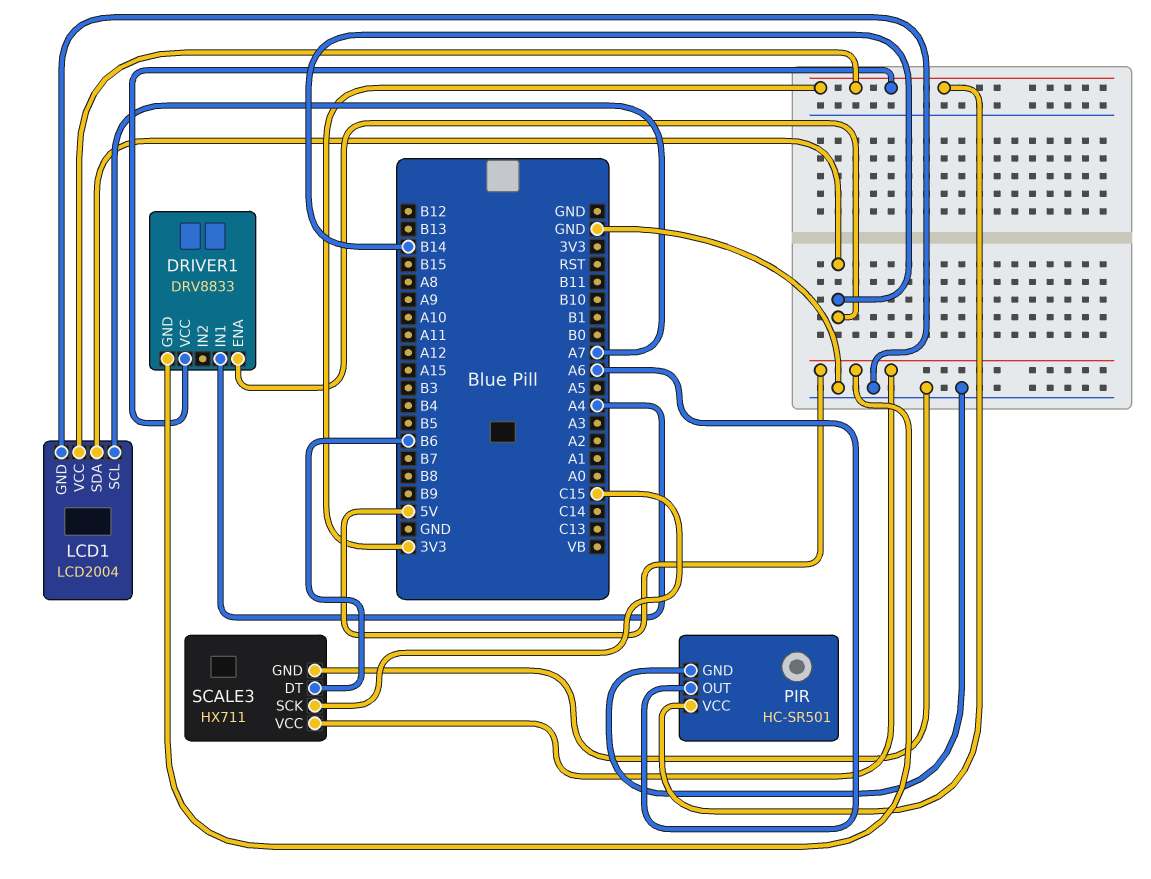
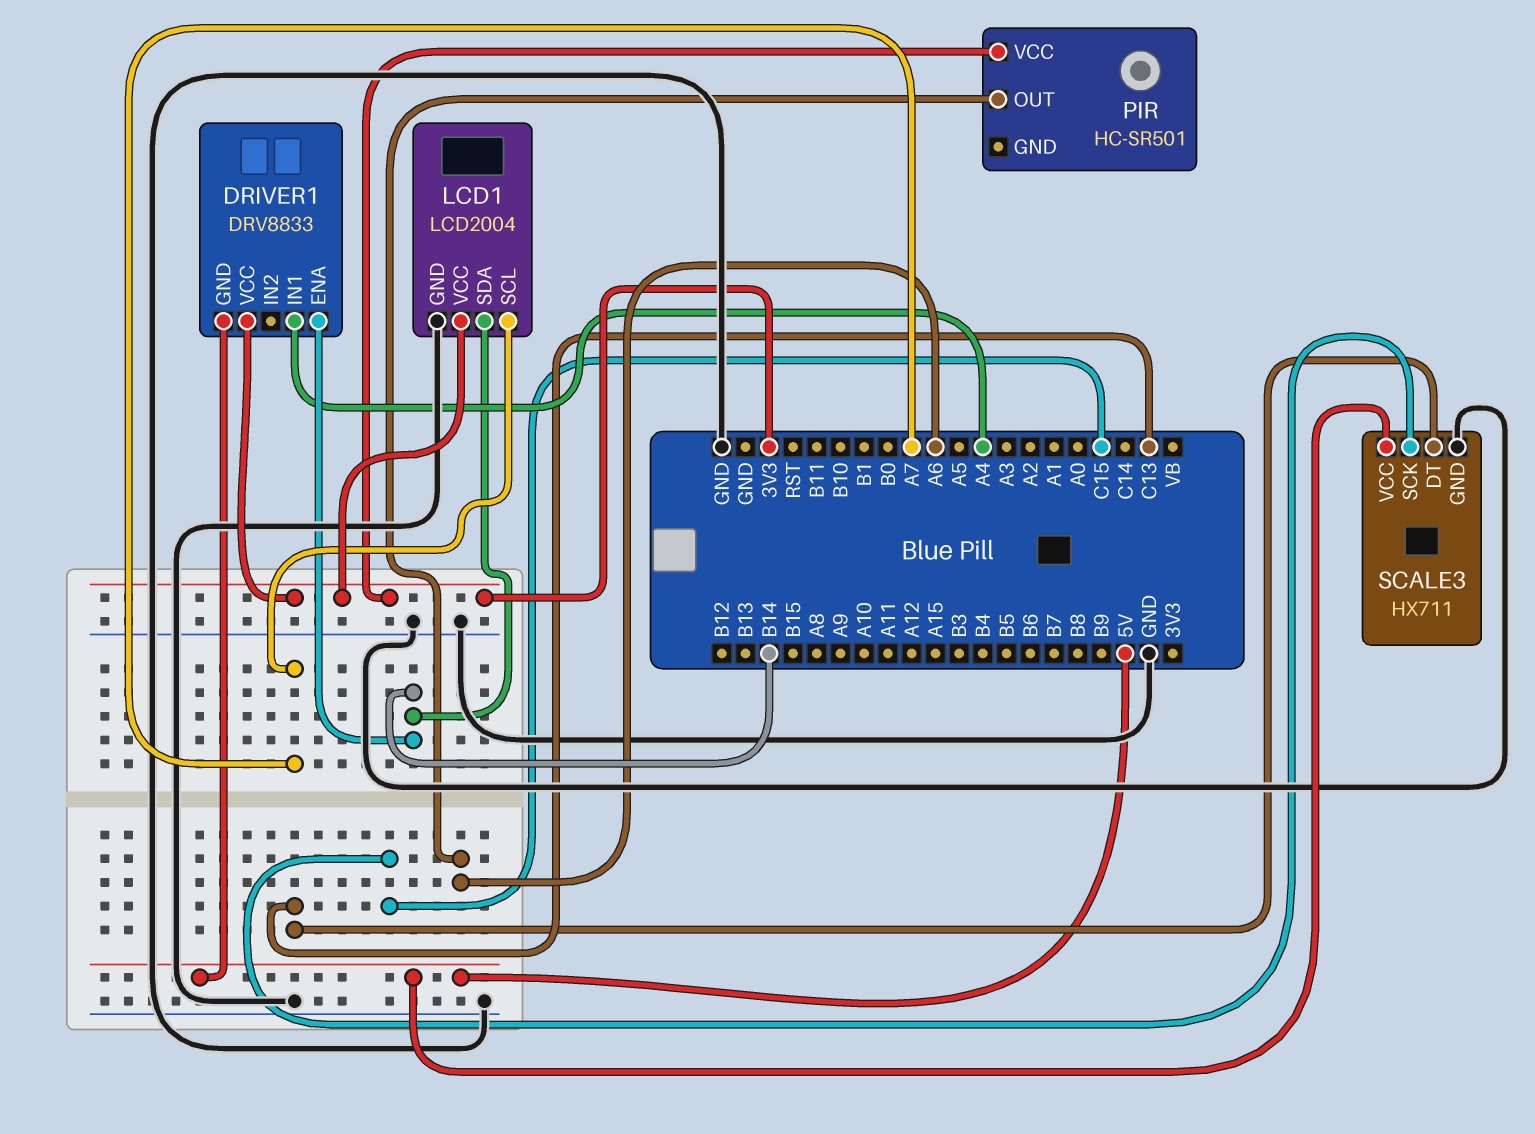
PIR pin GND: GND -> none
SCALE3 pin DT: B6 -> C13

